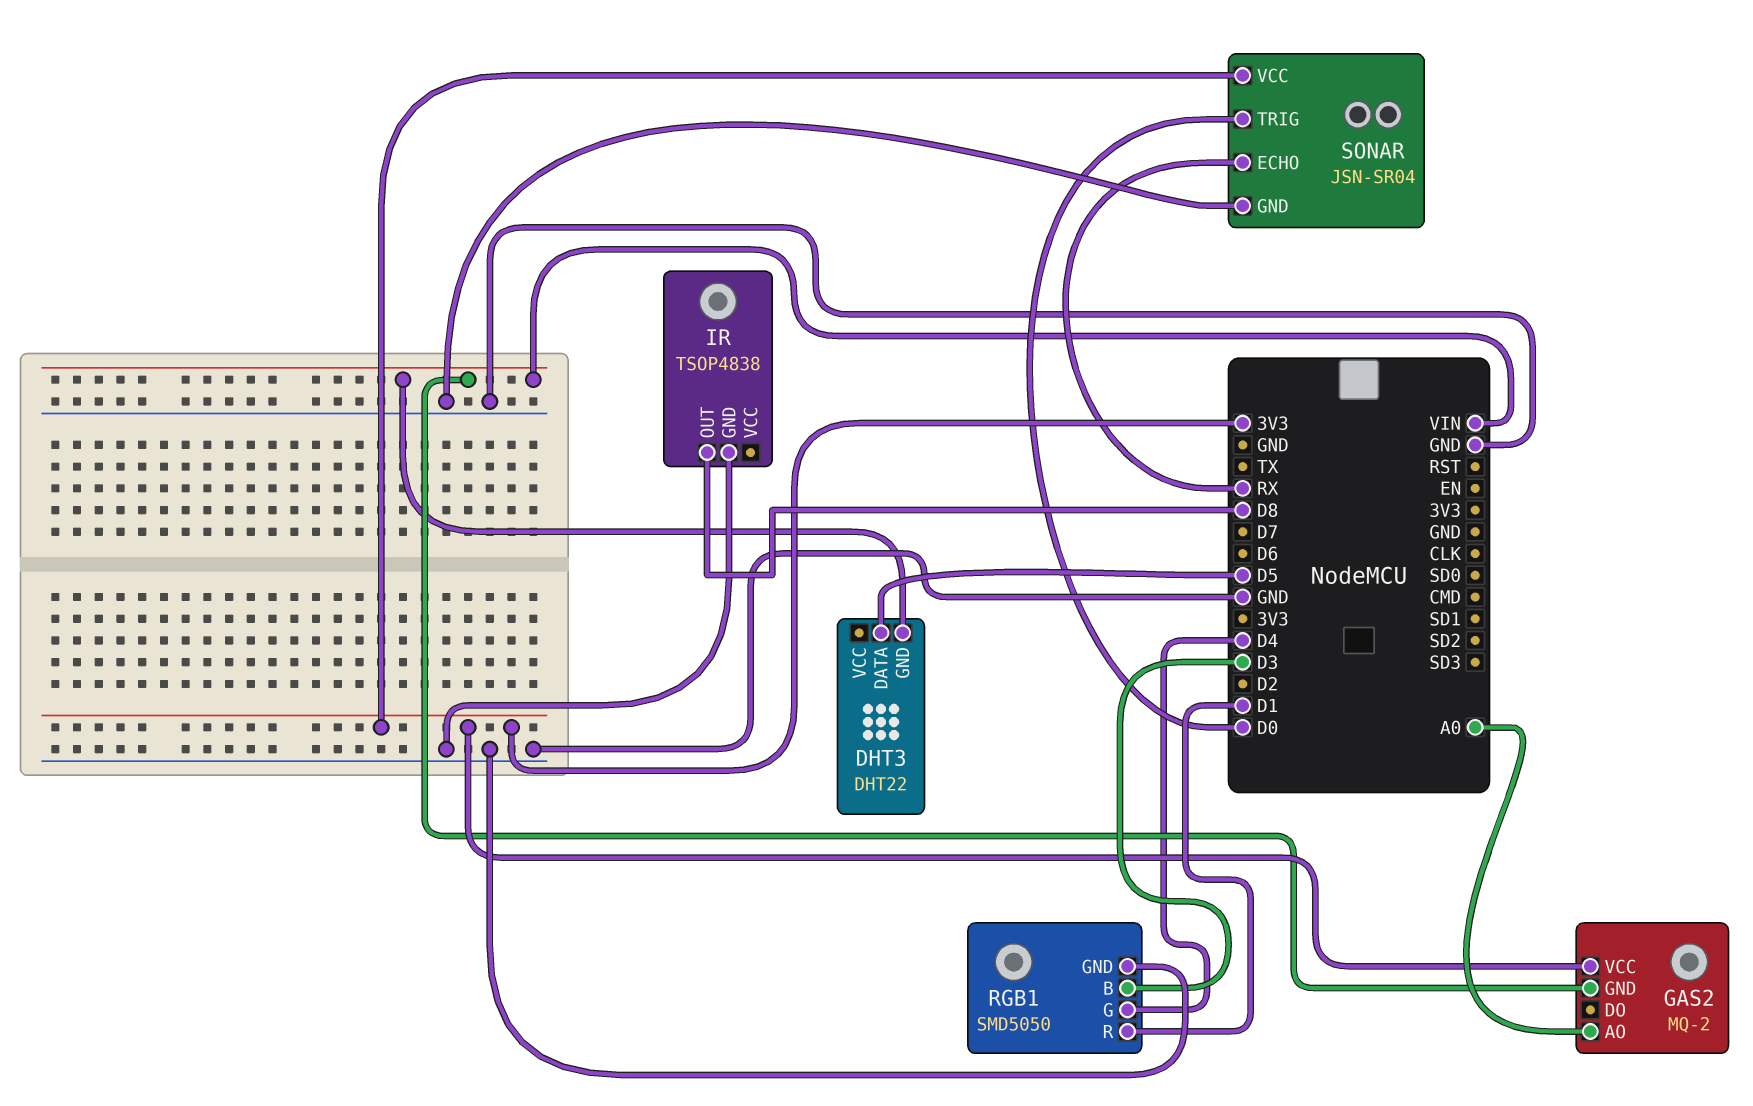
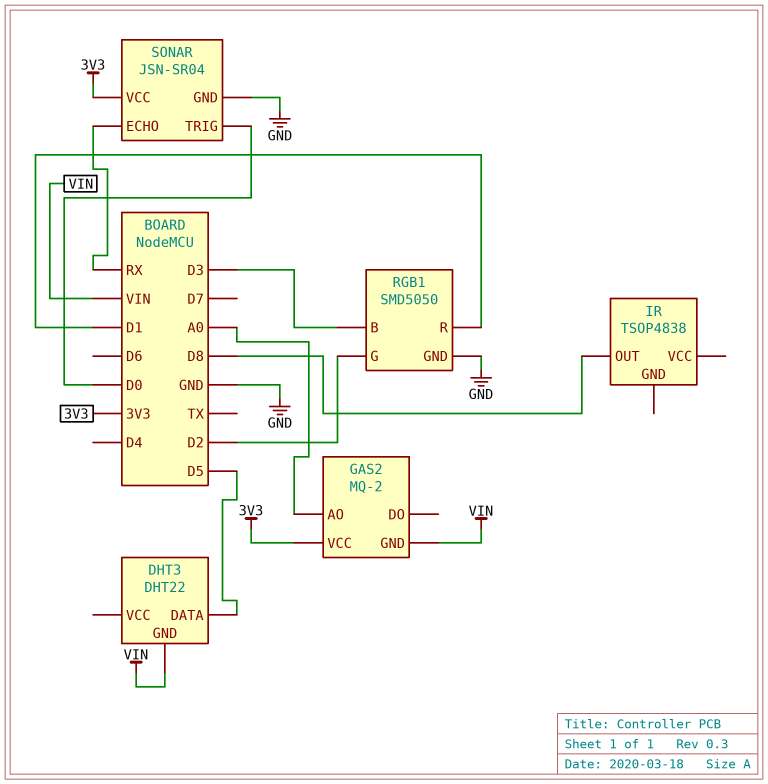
IR pin GND: GND -> none
RGB1 pin G: D4 -> D2

